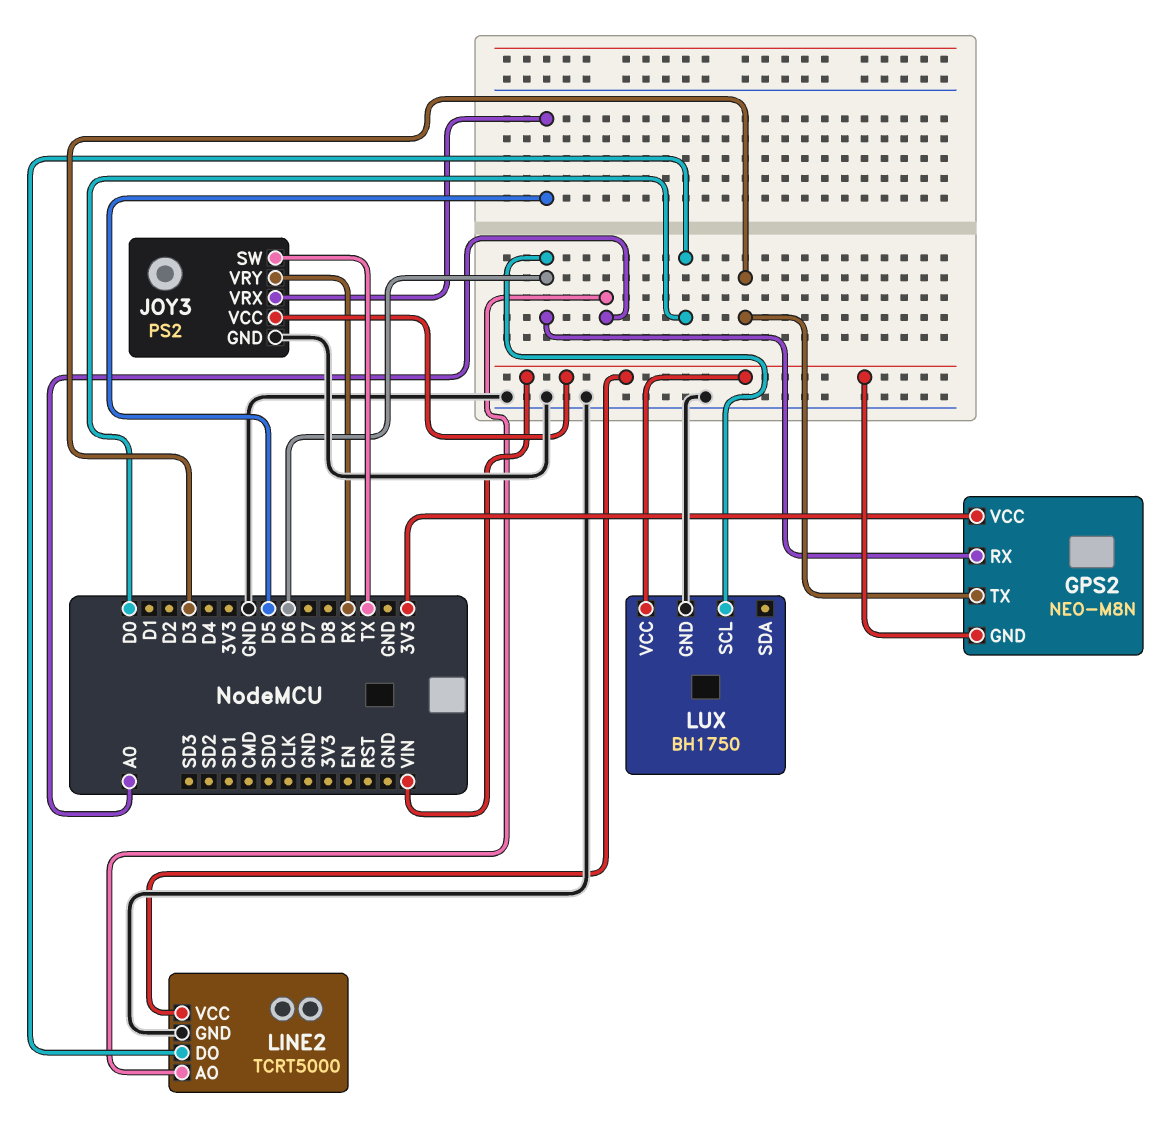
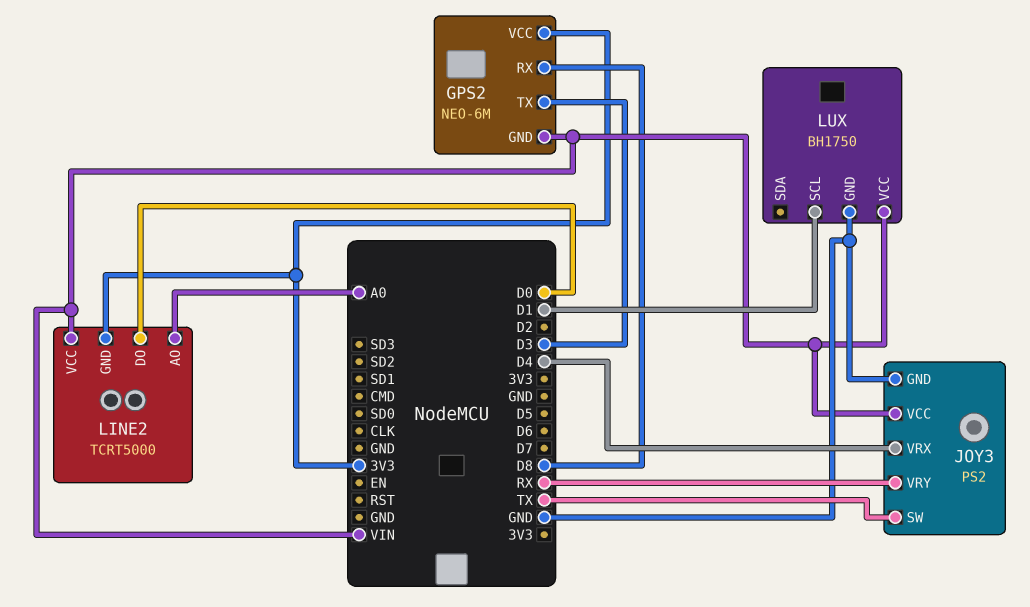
GPS2: NEO-M8N -> NEO-6M
GPS2 pin RX: D6 -> D8
JOY3 pin VRX: D5 -> D4
LINE2 pin GND: GND -> 3V3
LUX pin SCL: D6 -> D1

